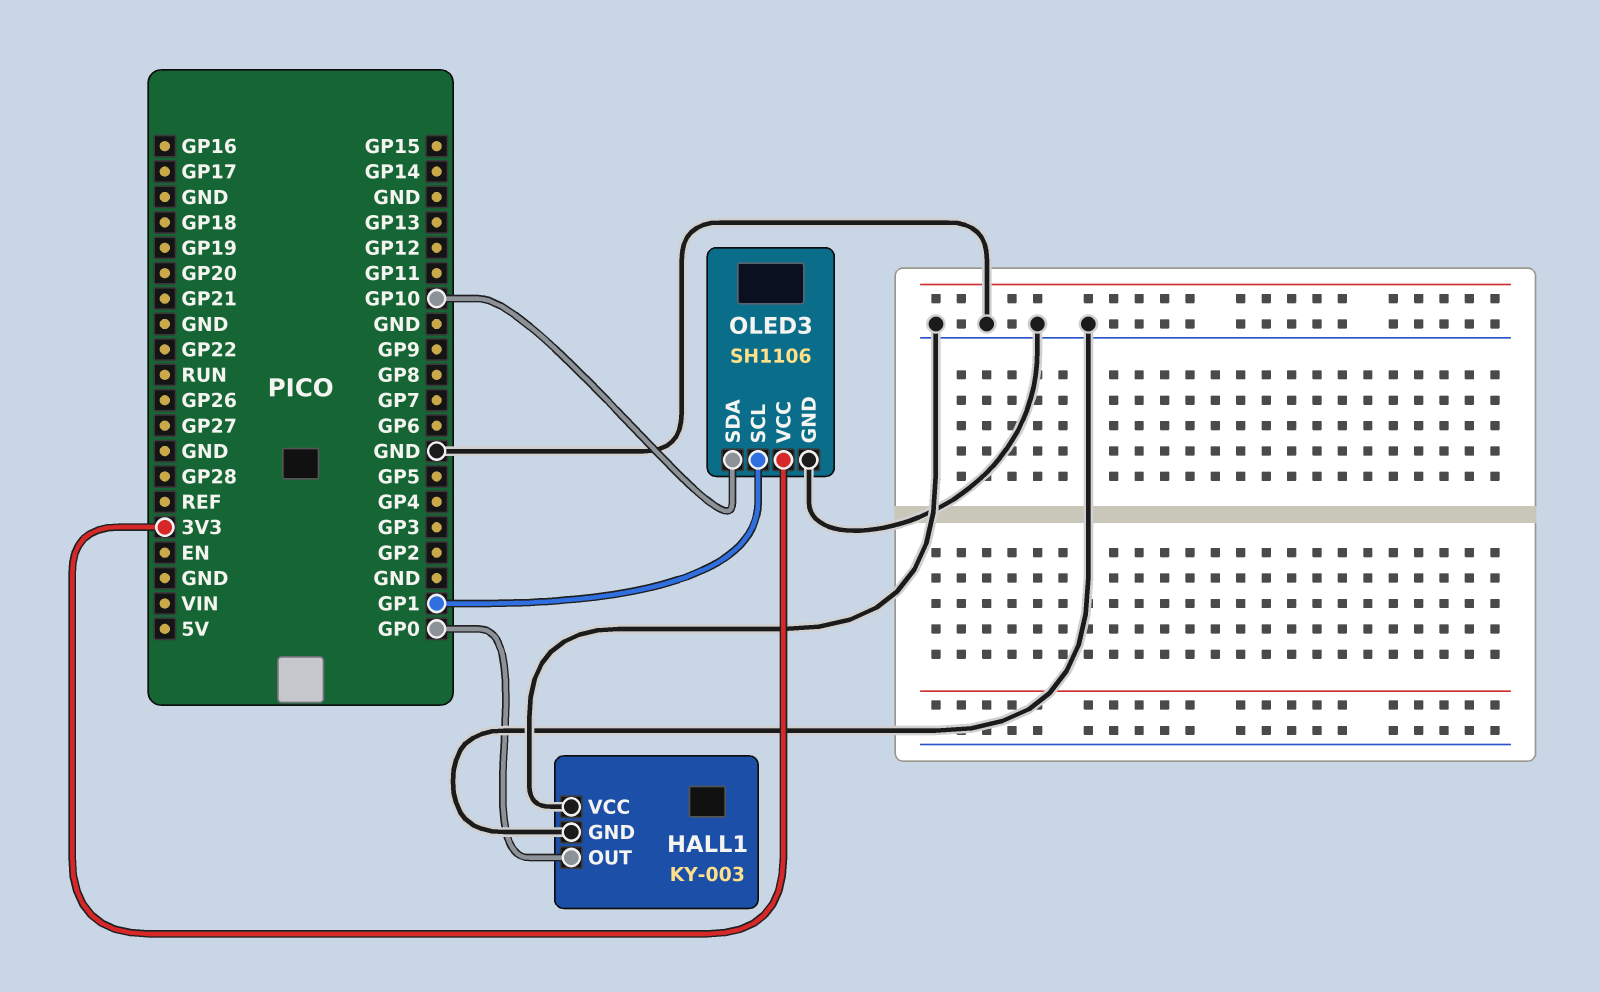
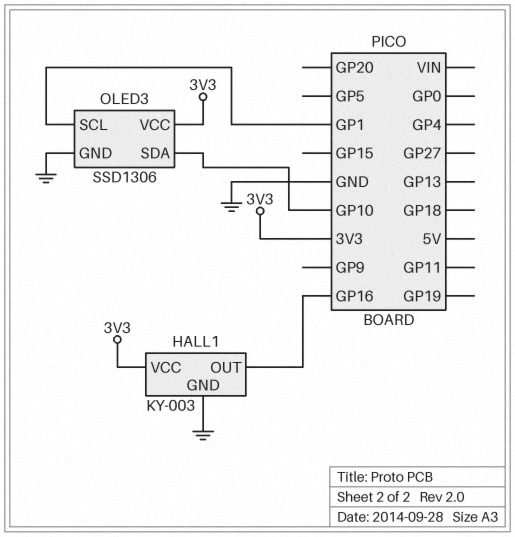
HALL1 pin OUT: GP0 -> GP16
HALL1 pin VCC: GND -> 3V3
OLED3: SH1106 -> SSD1306

